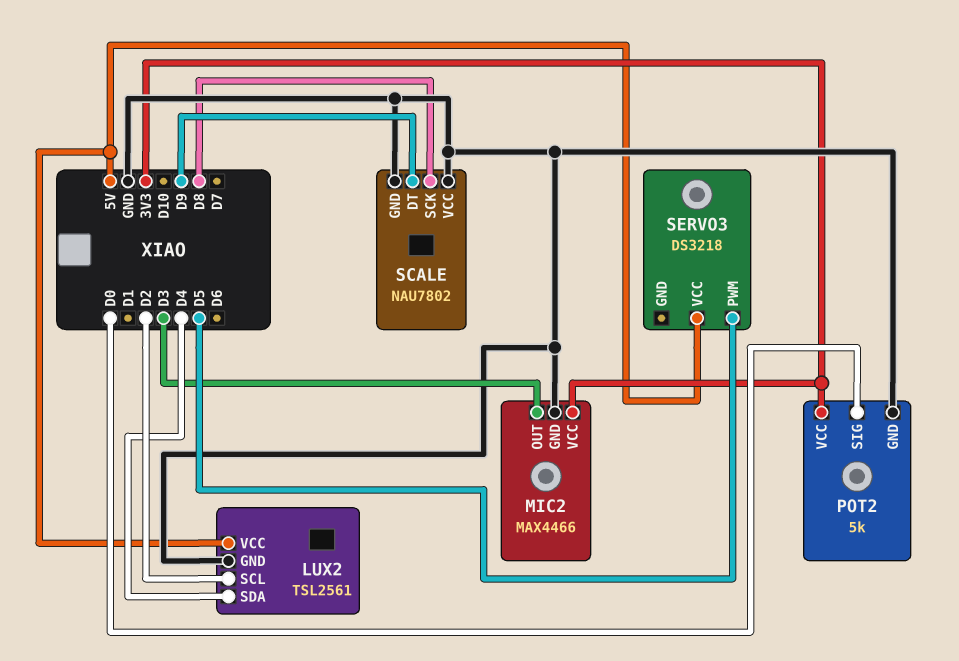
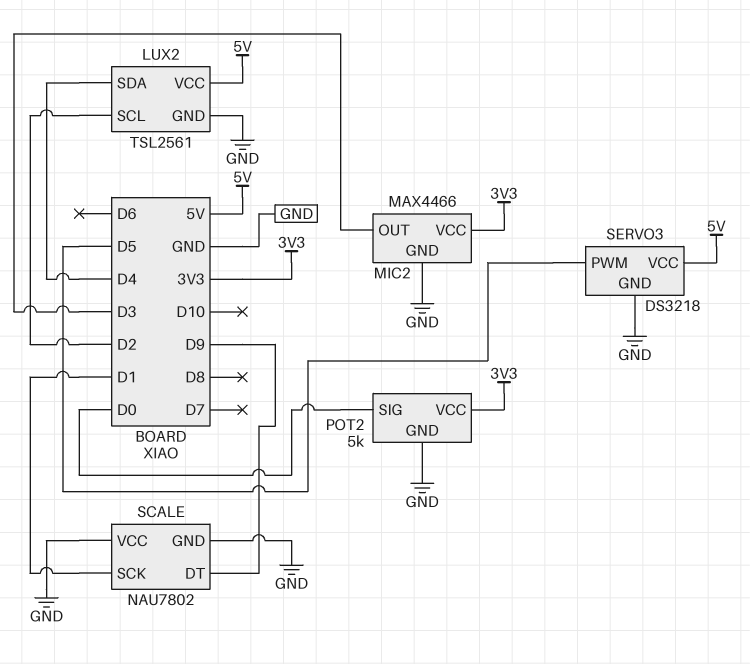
SCALE pin SCK: D8 -> D1
SERVO3 pin GND: none -> GND

